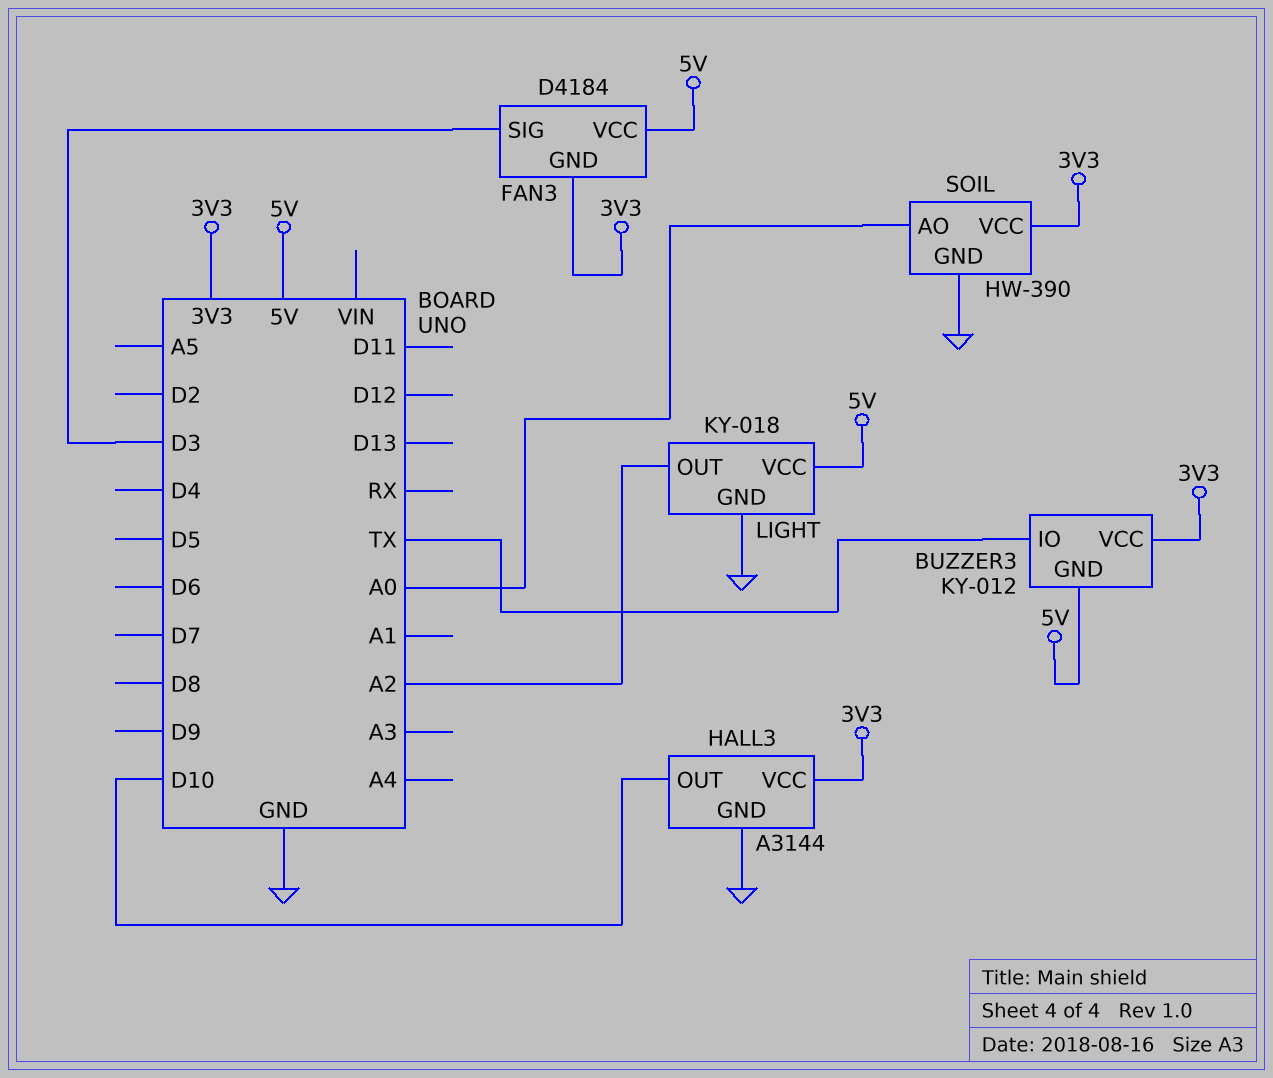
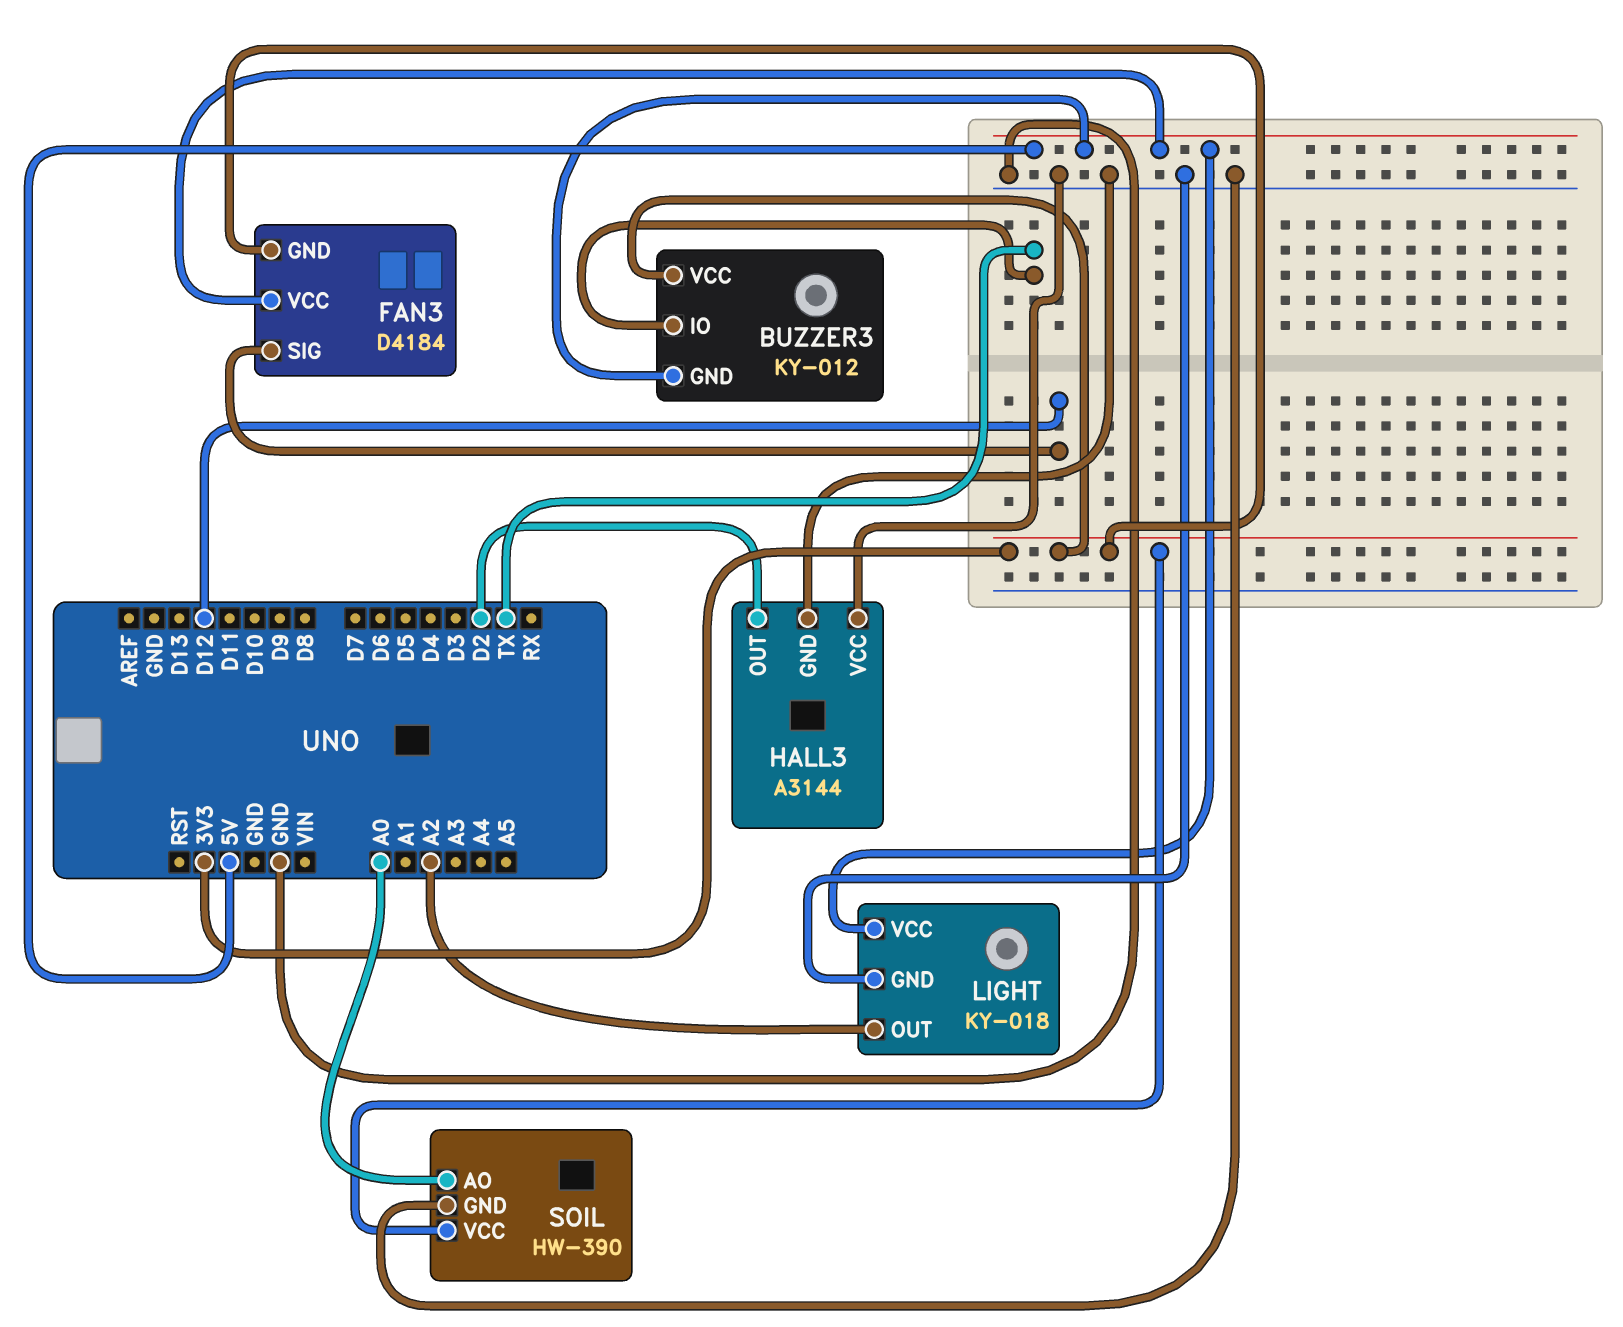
FAN3 pin SIG: D3 -> D12
HALL3 pin OUT: D10 -> D2
HALL3 pin VCC: 3V3 -> GND

